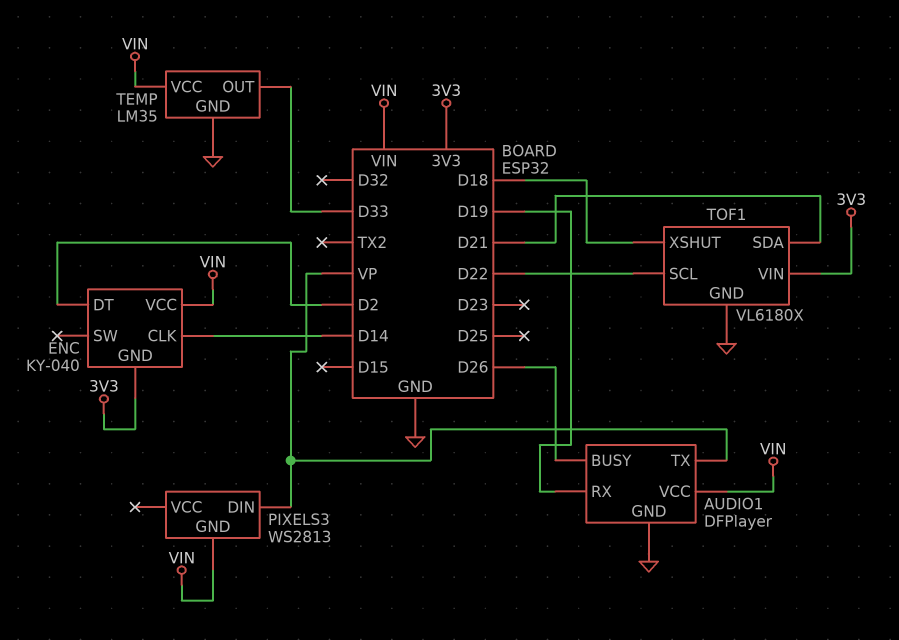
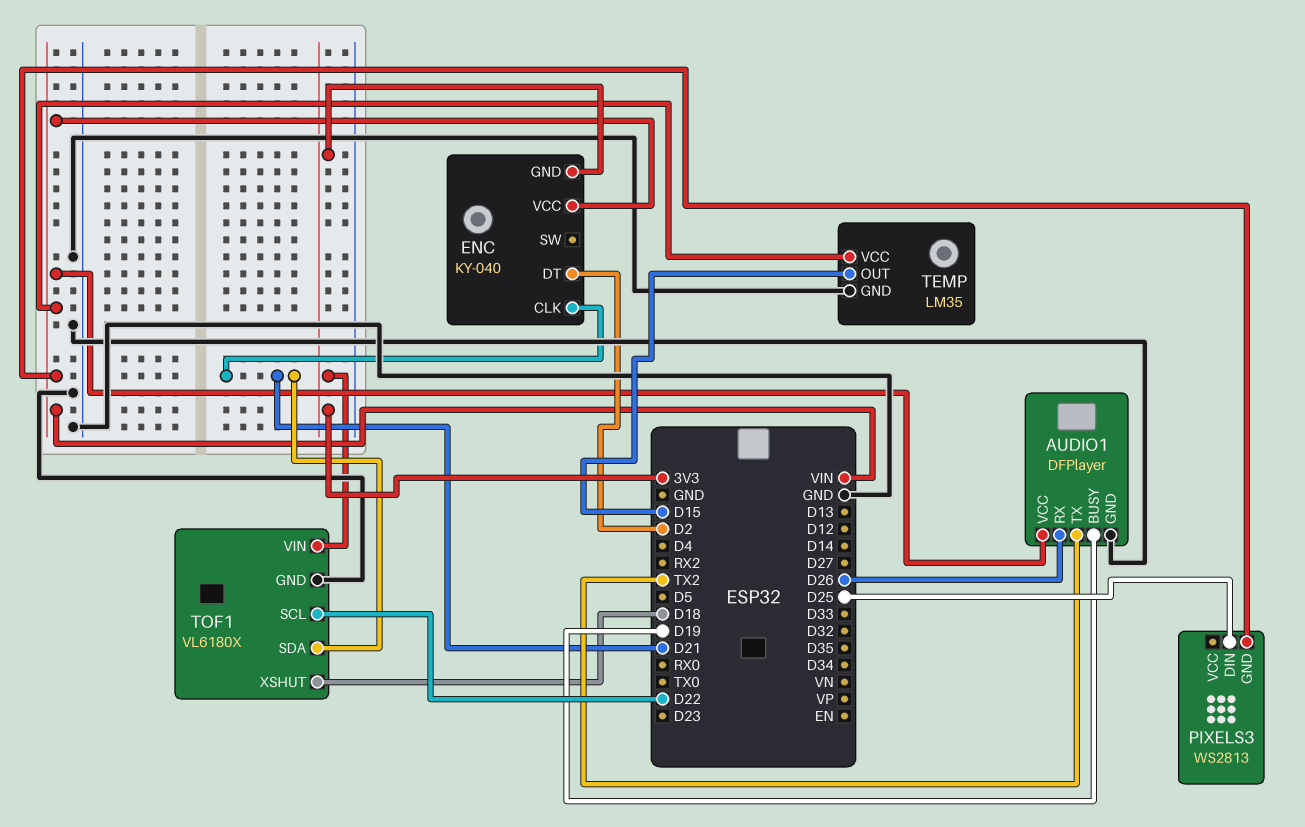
AUDIO1 pin BUSY: D26 -> D19
AUDIO1 pin RX: D19 -> D26
AUDIO1 pin TX: VP -> TX2
ENC pin CLK: D14 -> D21
PIXELS3 pin DIN: VP -> D25
TEMP pin OUT: D33 -> D15

